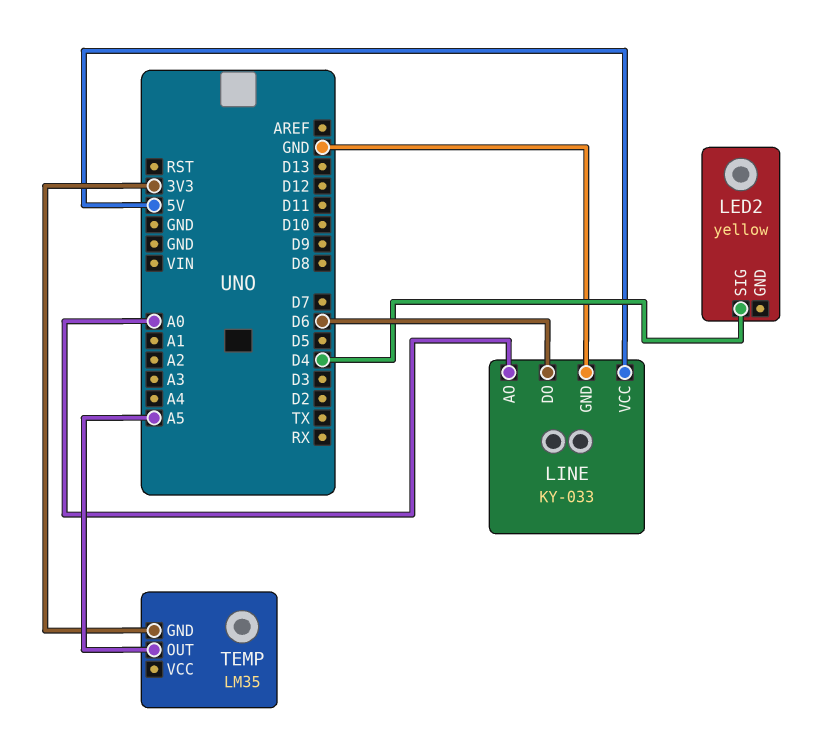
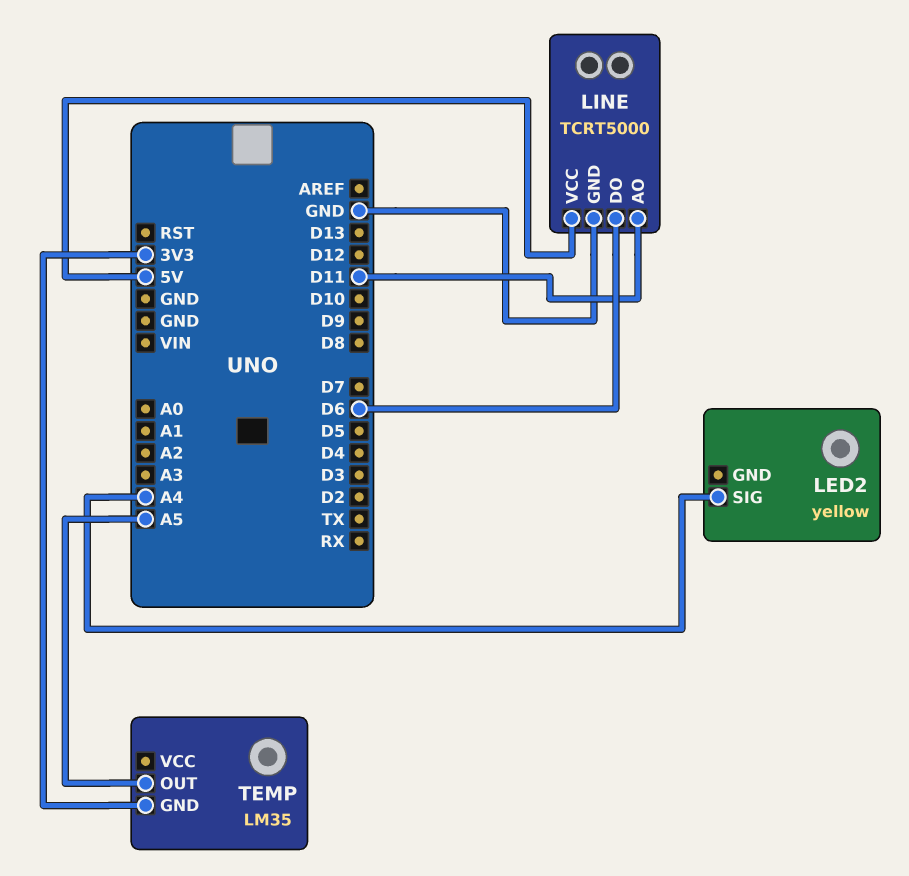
LED2 pin SIG: D4 -> A4
LINE: KY-033 -> TCRT5000
LINE pin AO: A0 -> D11

